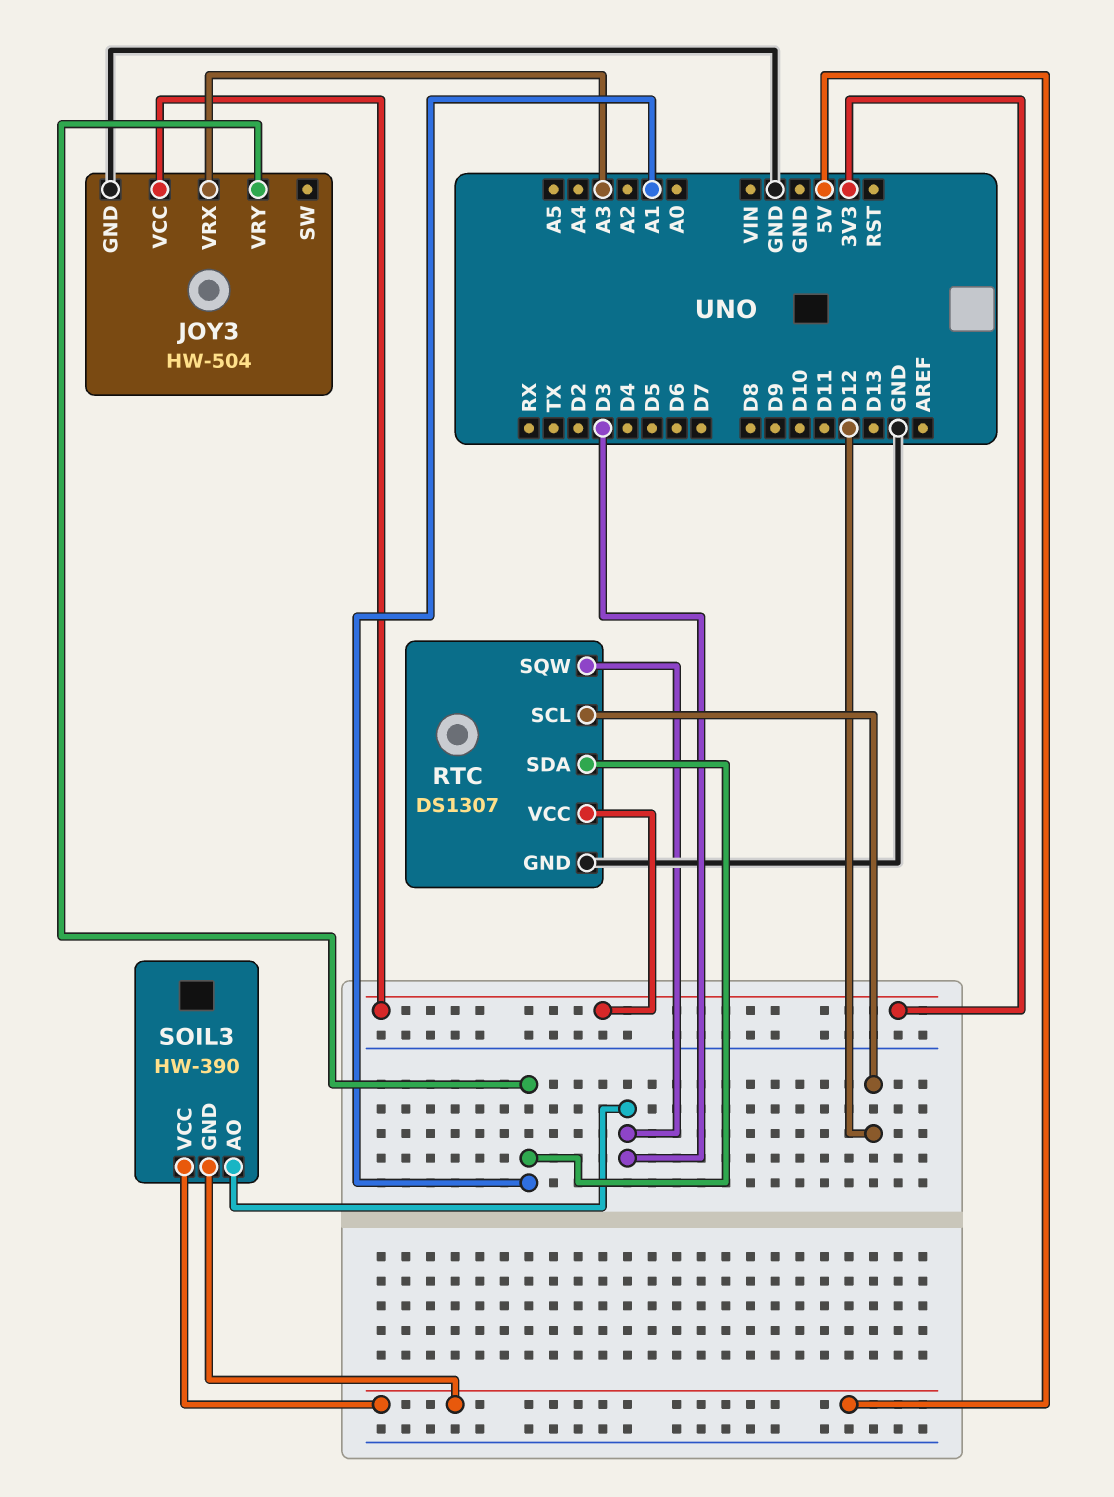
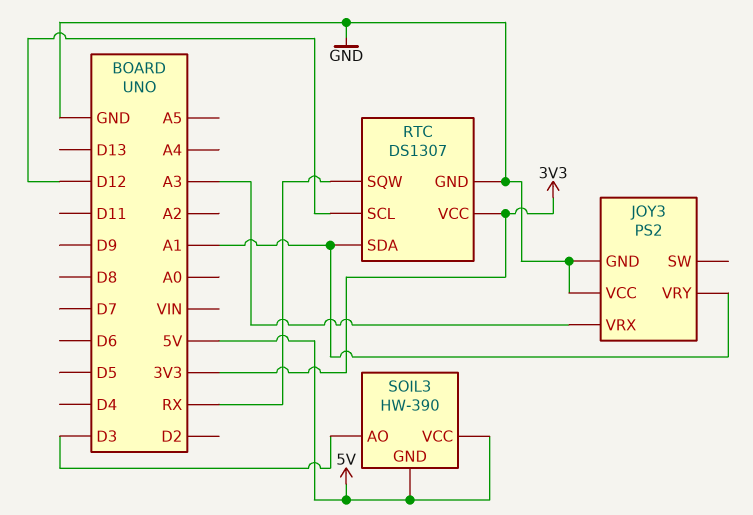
JOY3: HW-504 -> PS2
JOY3 pin VCC: 3V3 -> GND
RTC pin SQW: D3 -> RX

